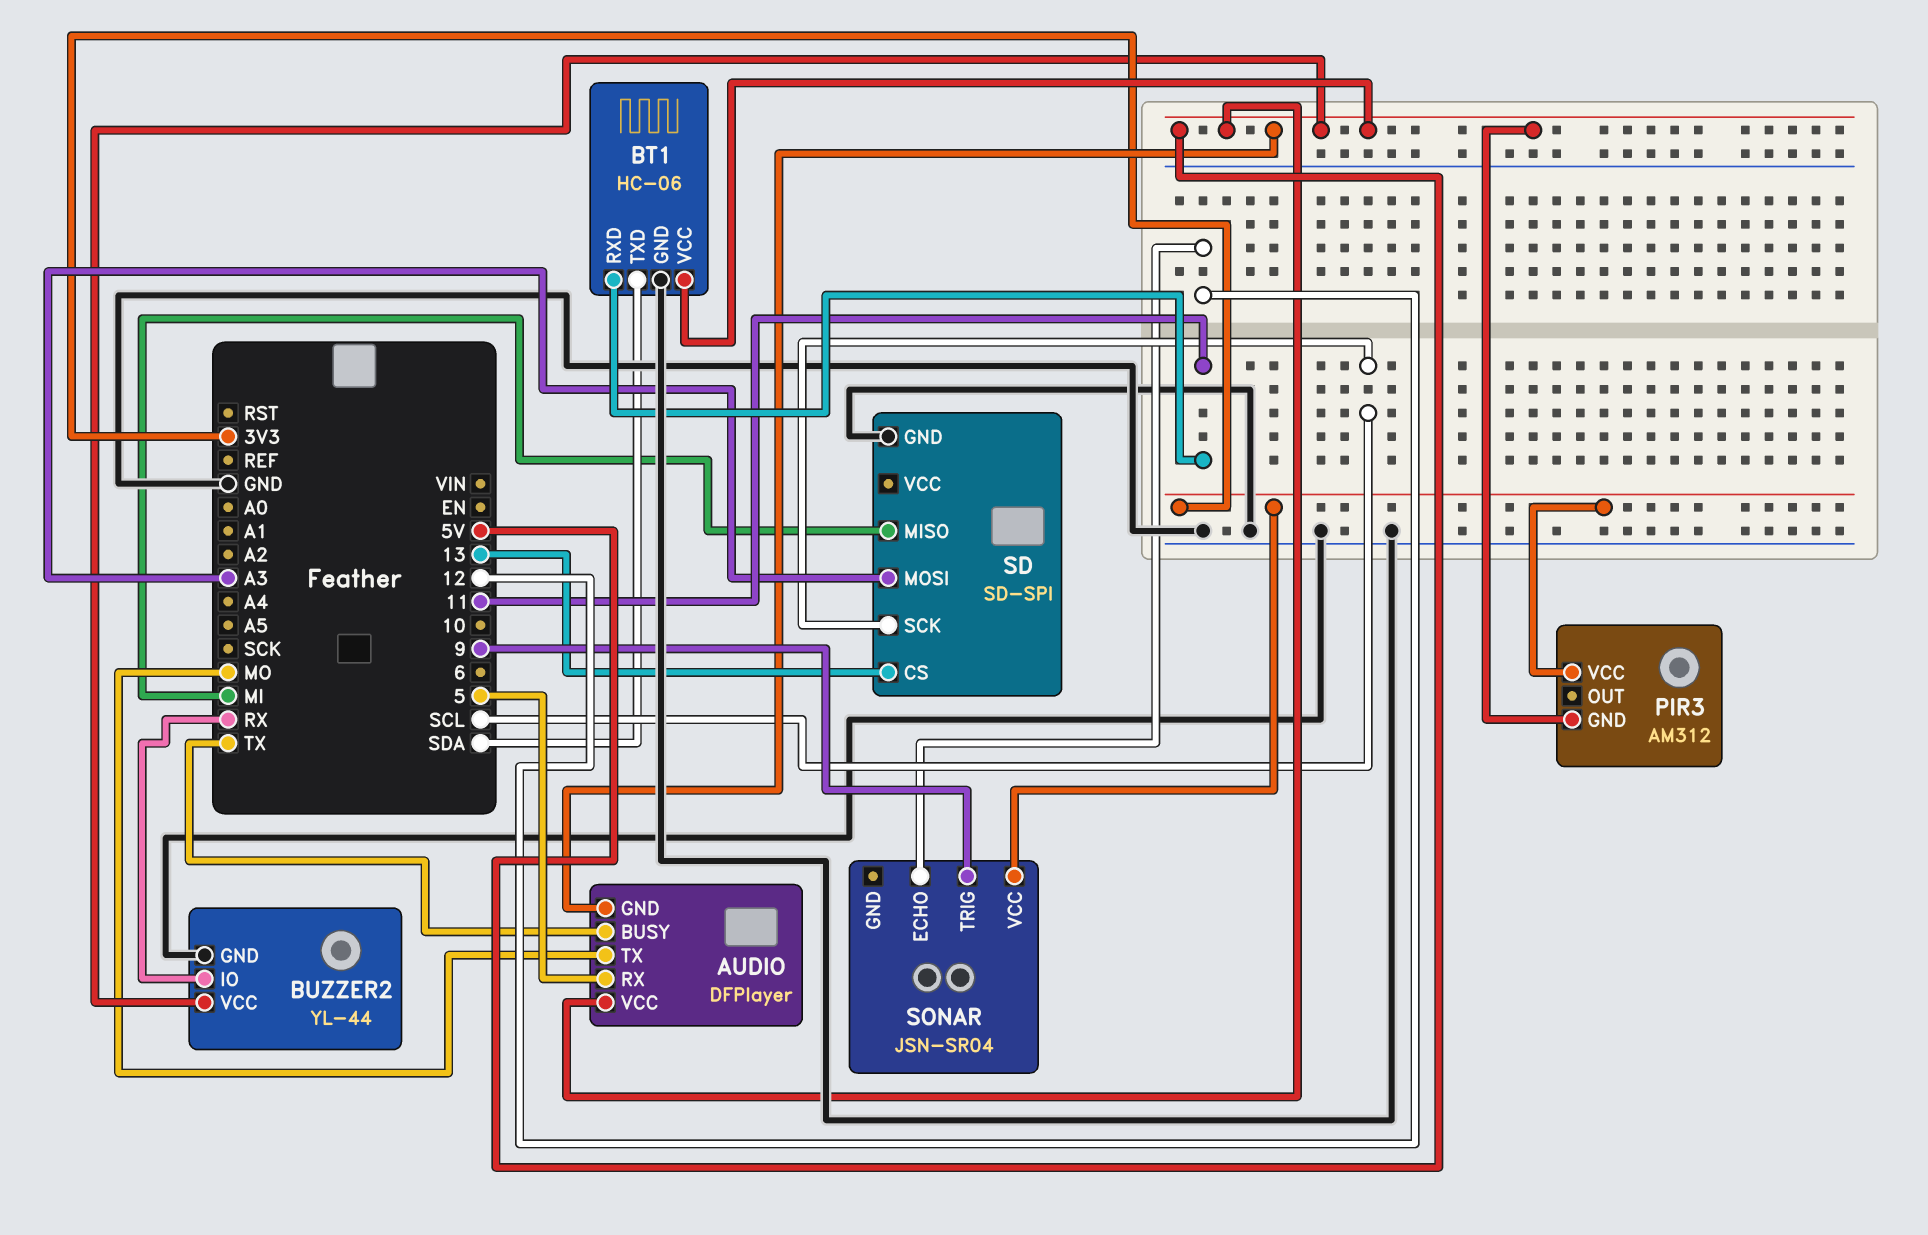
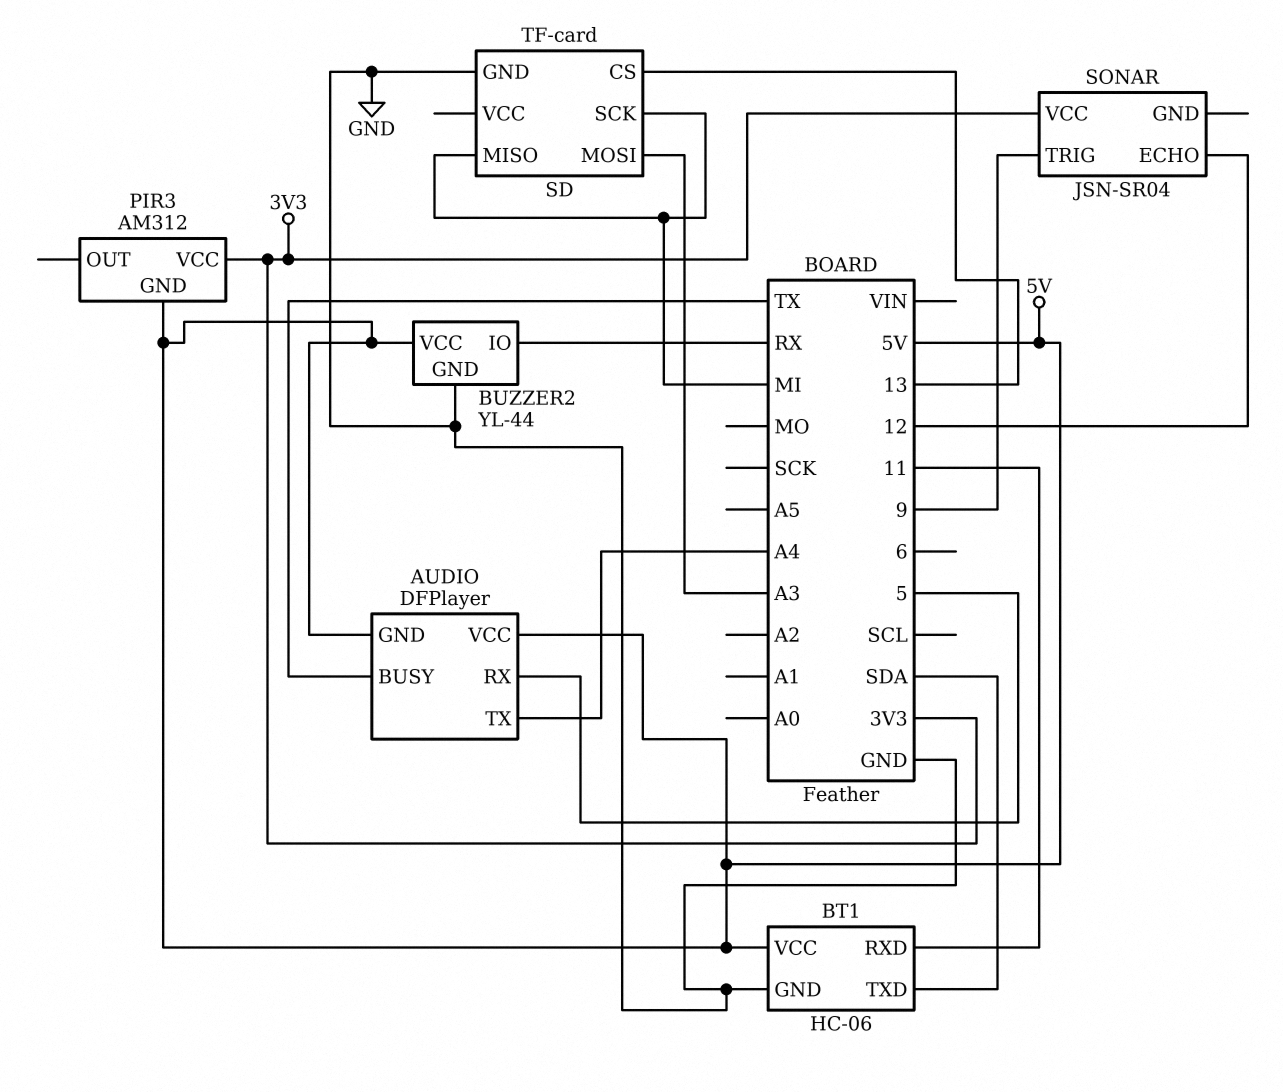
AUDIO pin TX: MO -> A4
SD: SD-SPI -> TF-card
SD pin SCK: SCL -> MI

